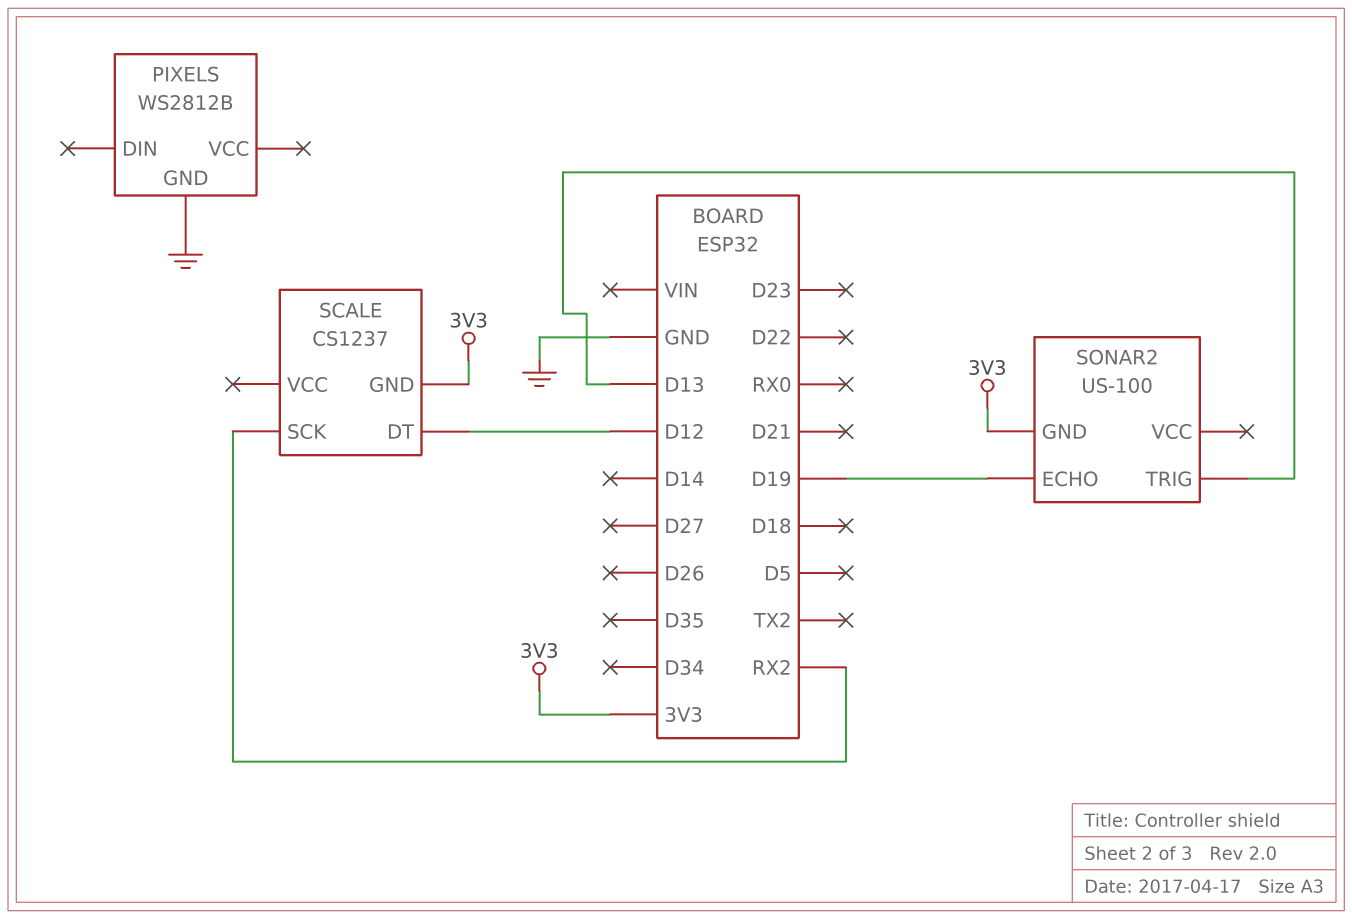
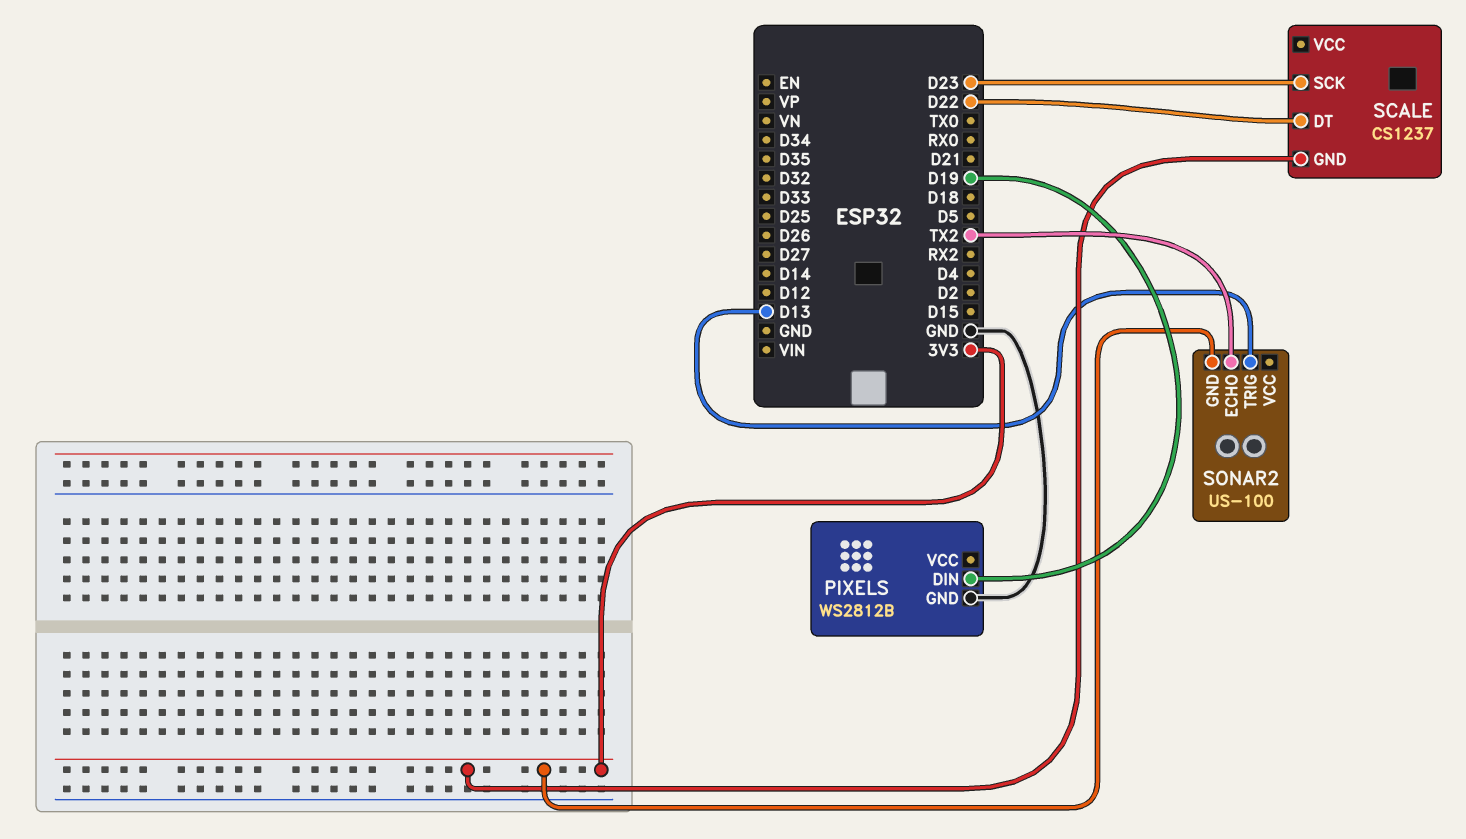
PIXELS pin DIN: none -> D19
SCALE pin DT: D12 -> D22
SCALE pin SCK: RX2 -> D23
SONAR2 pin ECHO: D19 -> TX2

